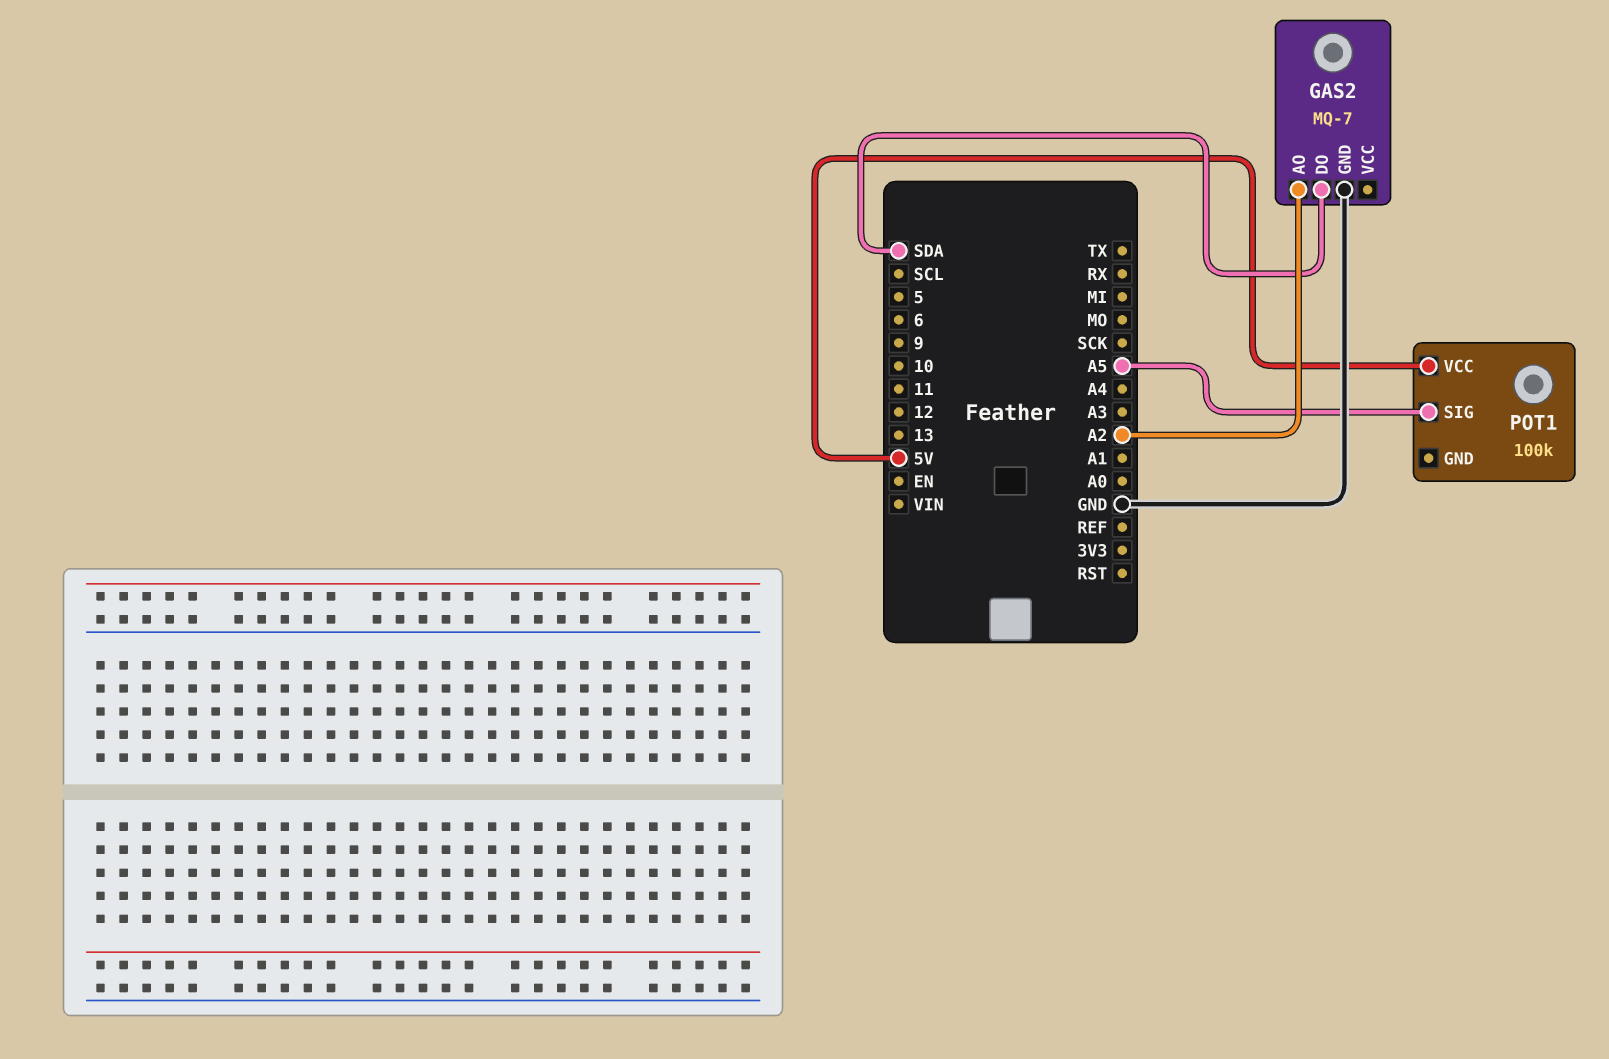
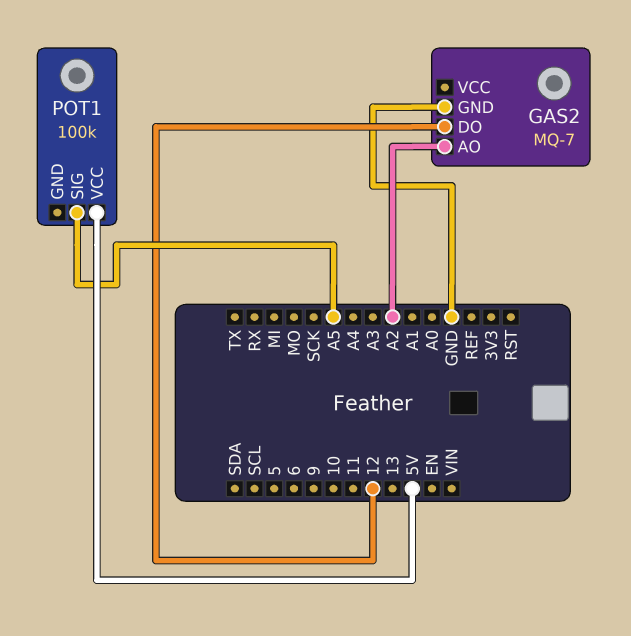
GAS2 pin DO: SDA -> 12

